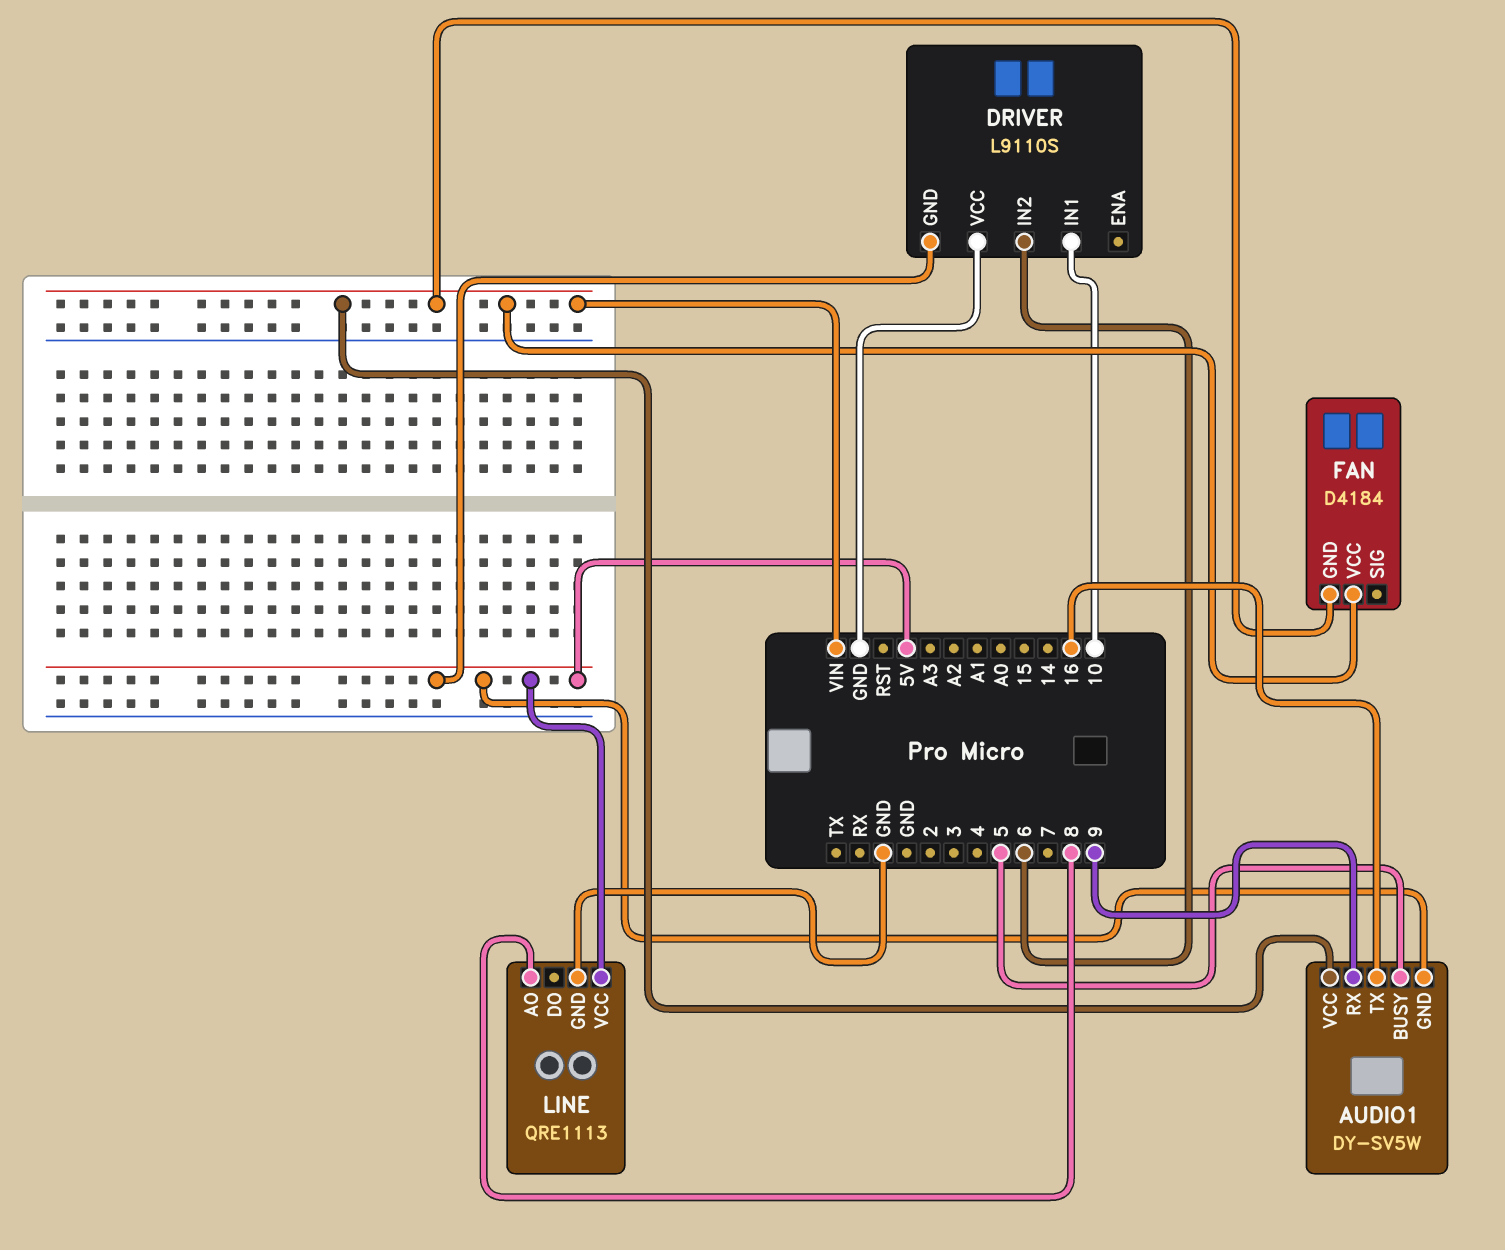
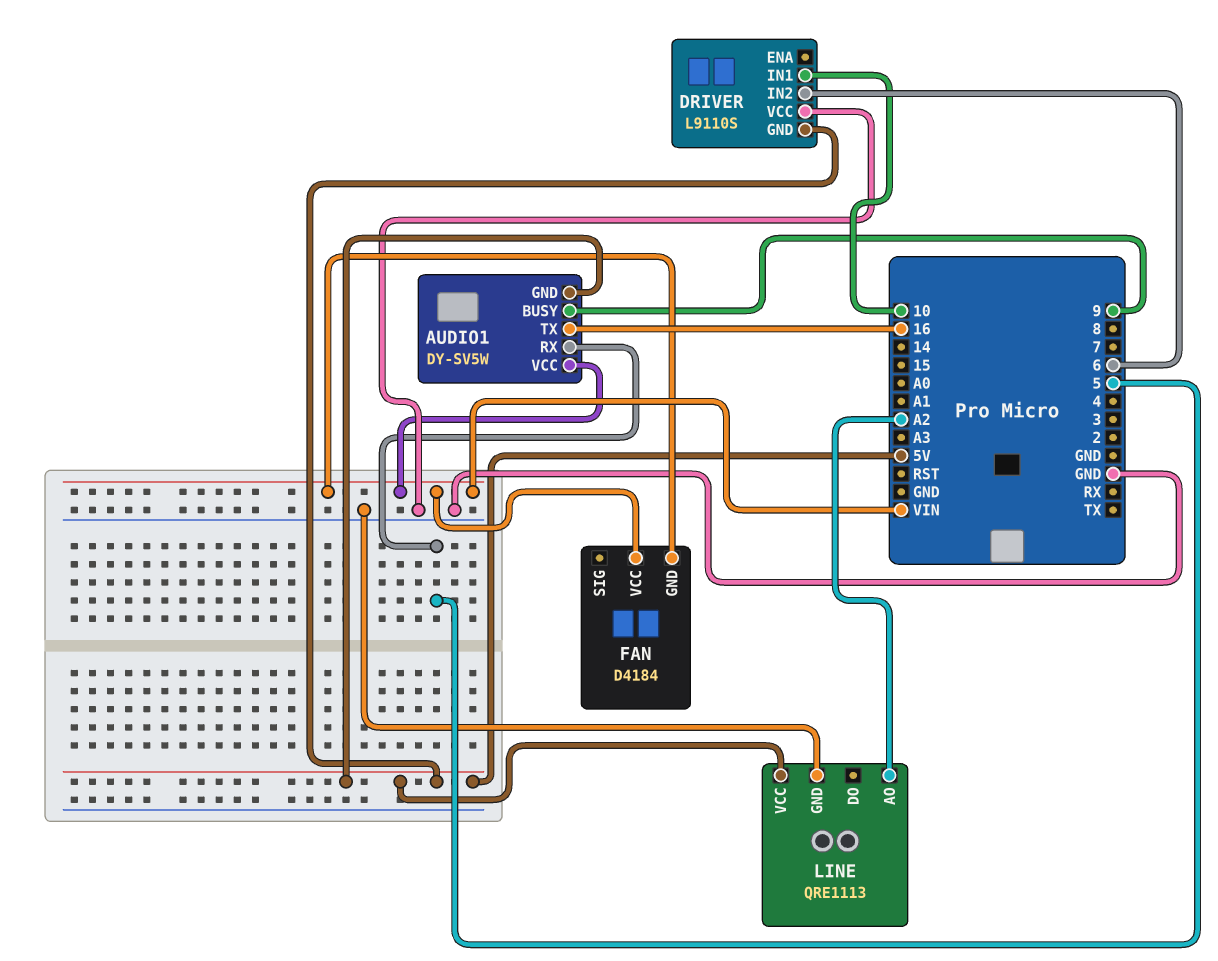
AUDIO1 pin BUSY: 5 -> 9
AUDIO1 pin RX: 9 -> 5
LINE pin AO: 8 -> A2

